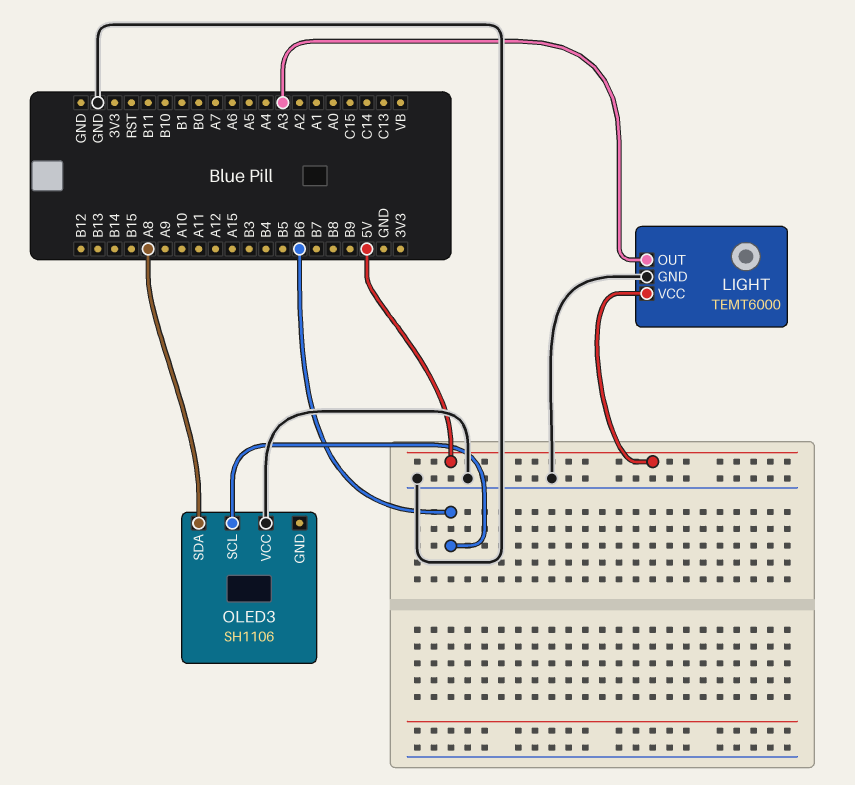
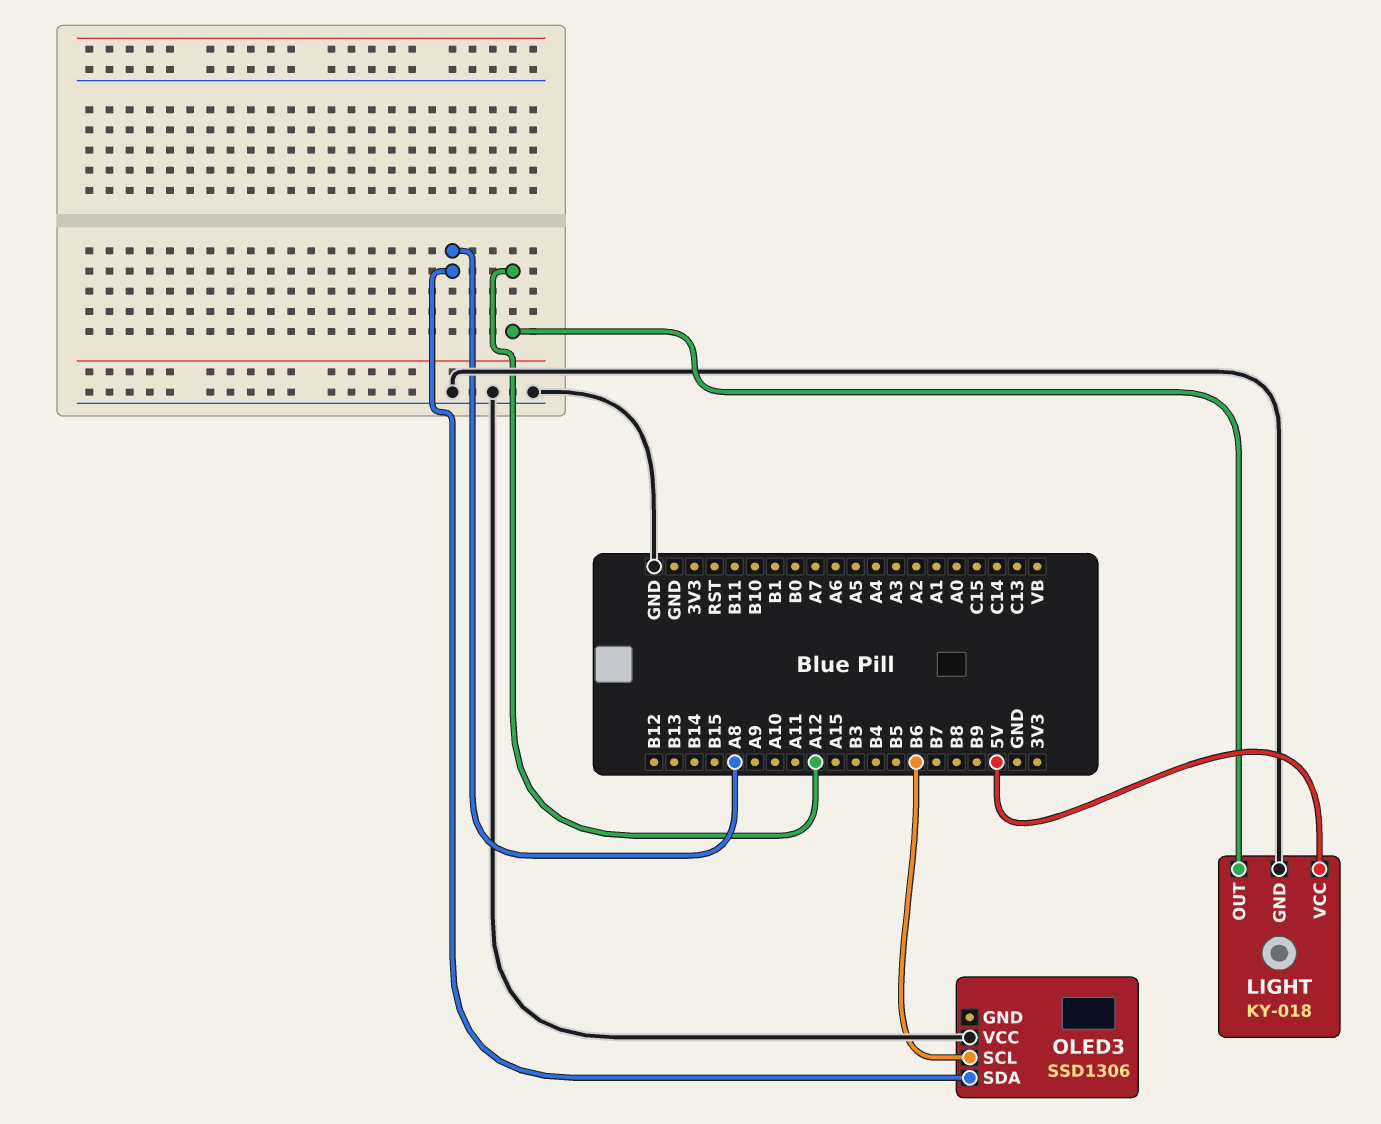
LIGHT: TEMT6000 -> KY-018
LIGHT pin OUT: A3 -> A12
OLED3: SH1106 -> SSD1306

